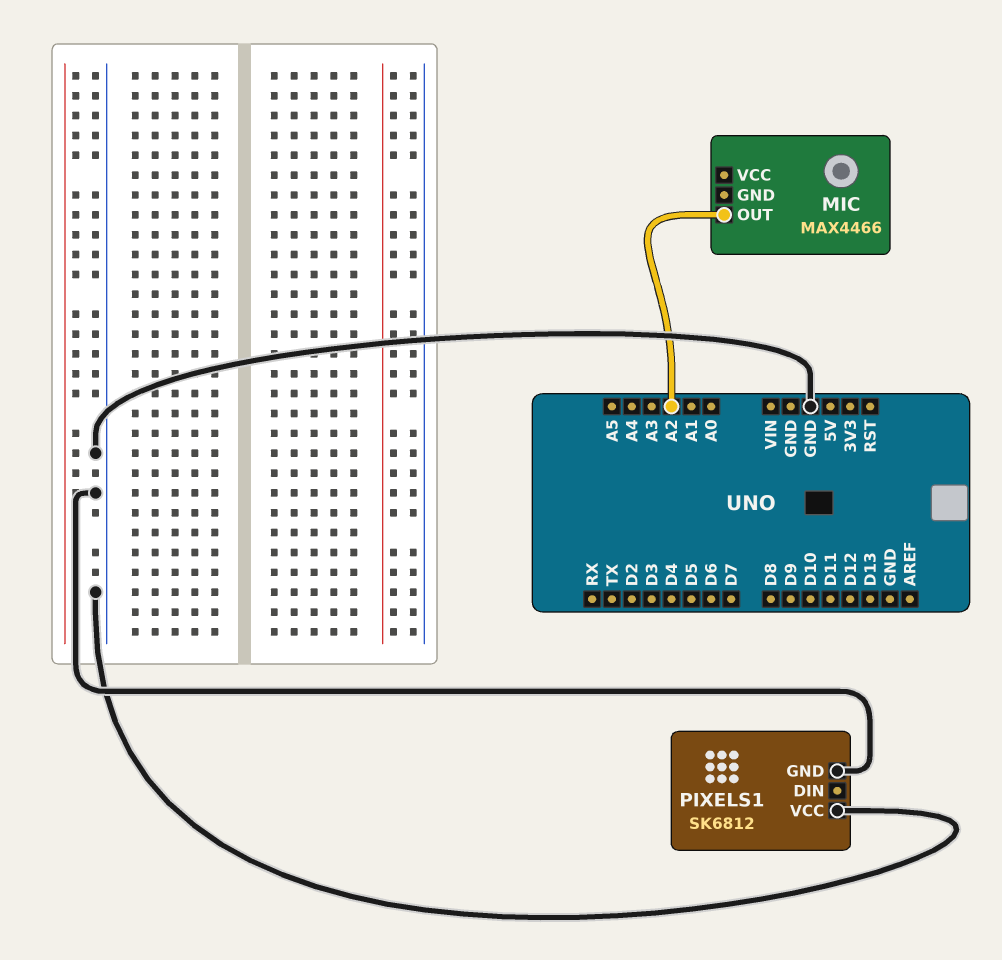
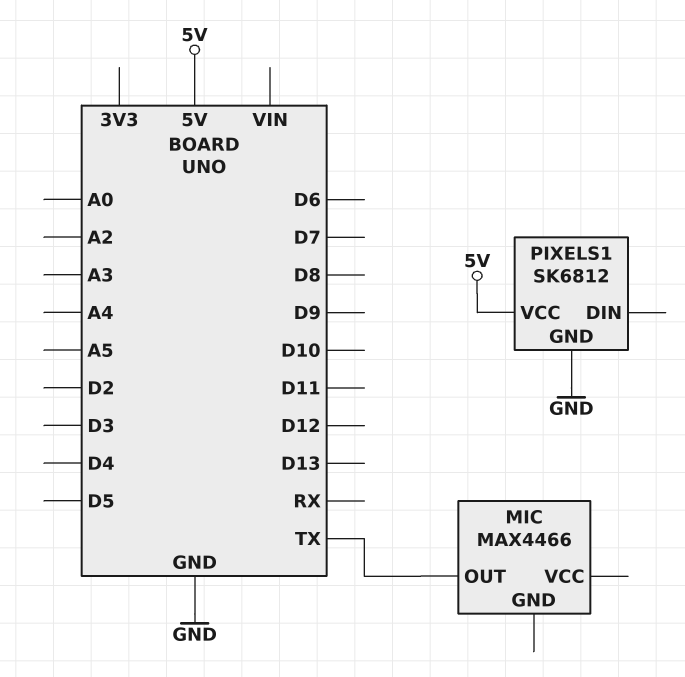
MIC pin OUT: A2 -> TX
PIXELS1 pin VCC: GND -> 5V

